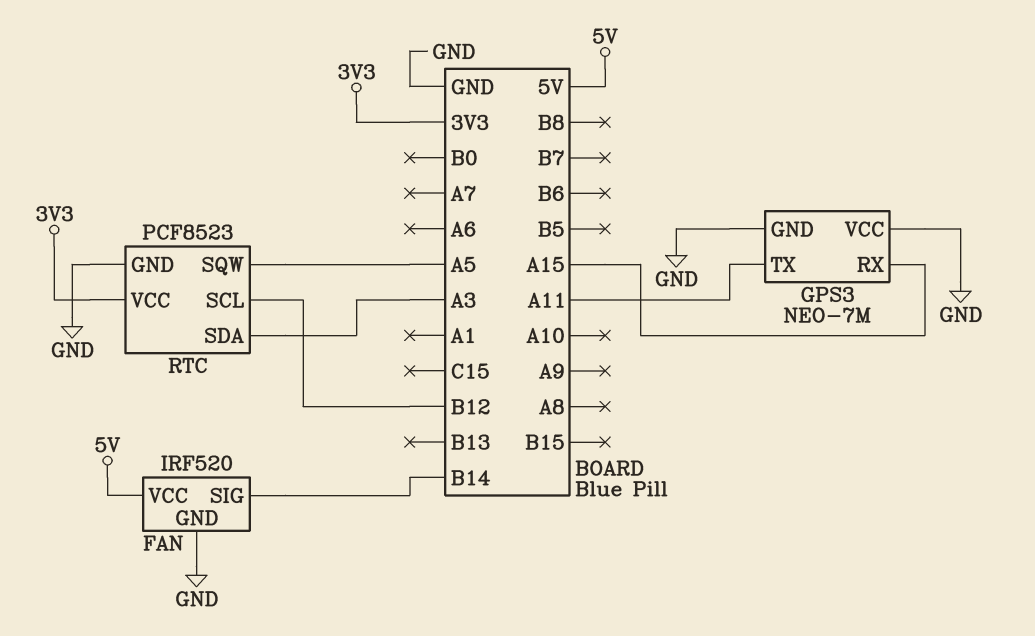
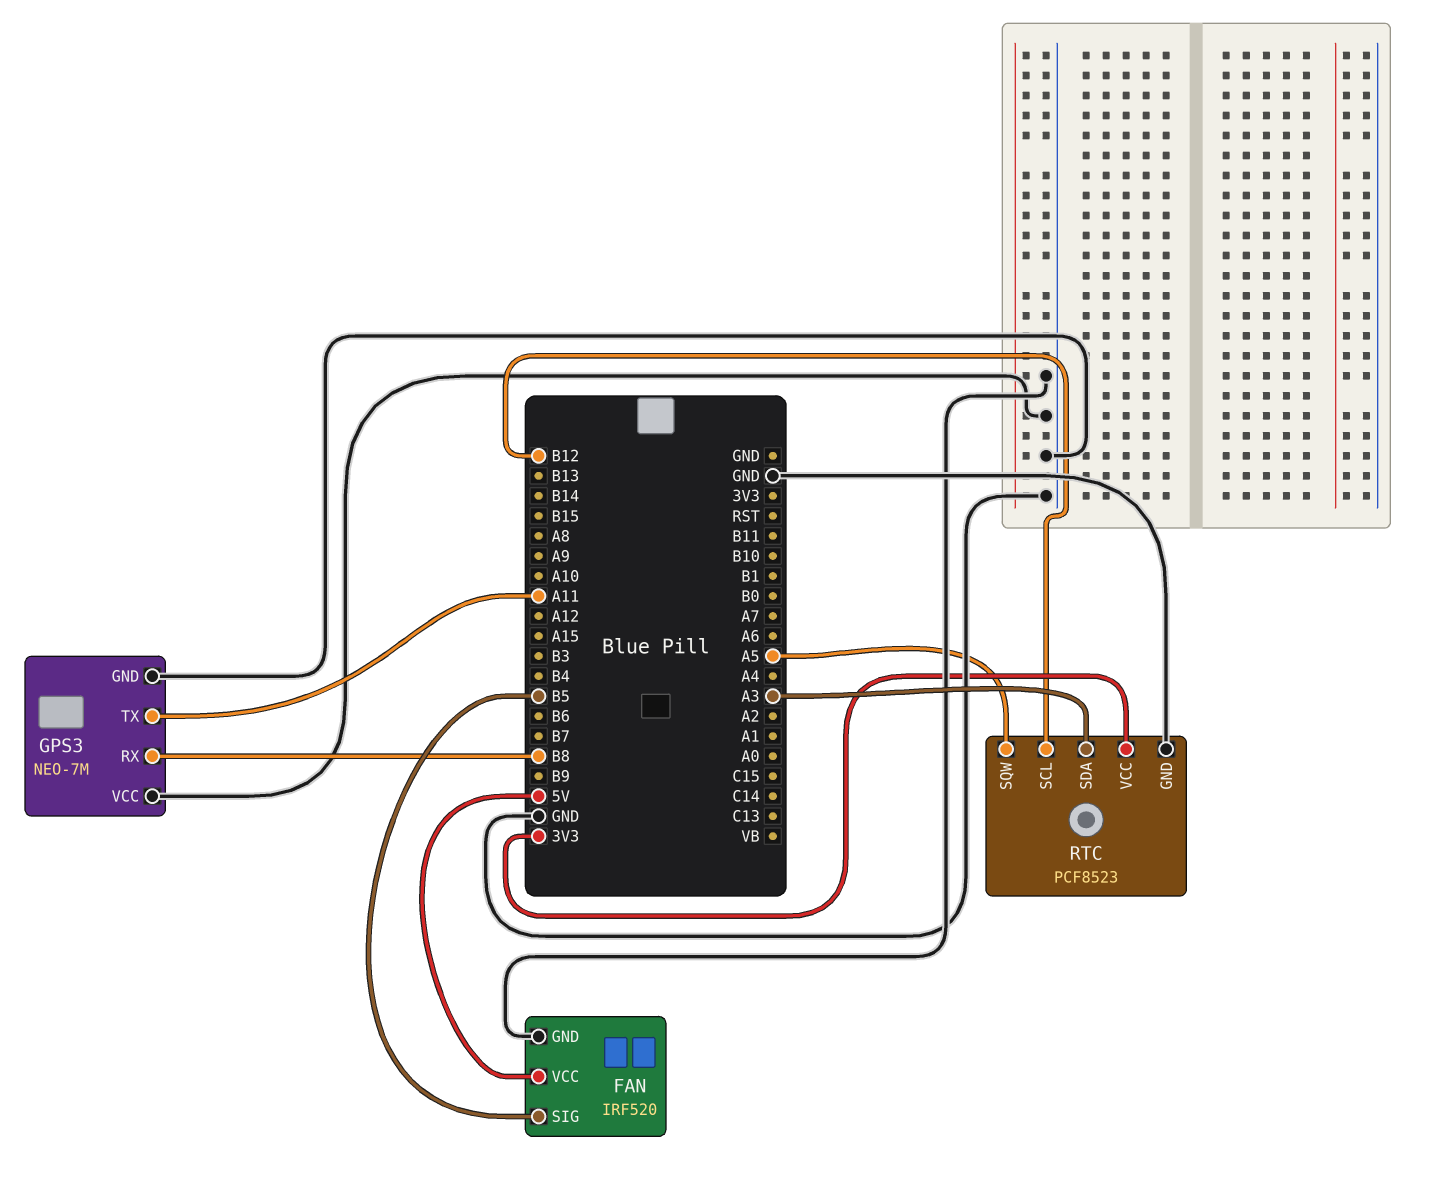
FAN pin SIG: B14 -> B5
GPS3 pin RX: A15 -> B8

